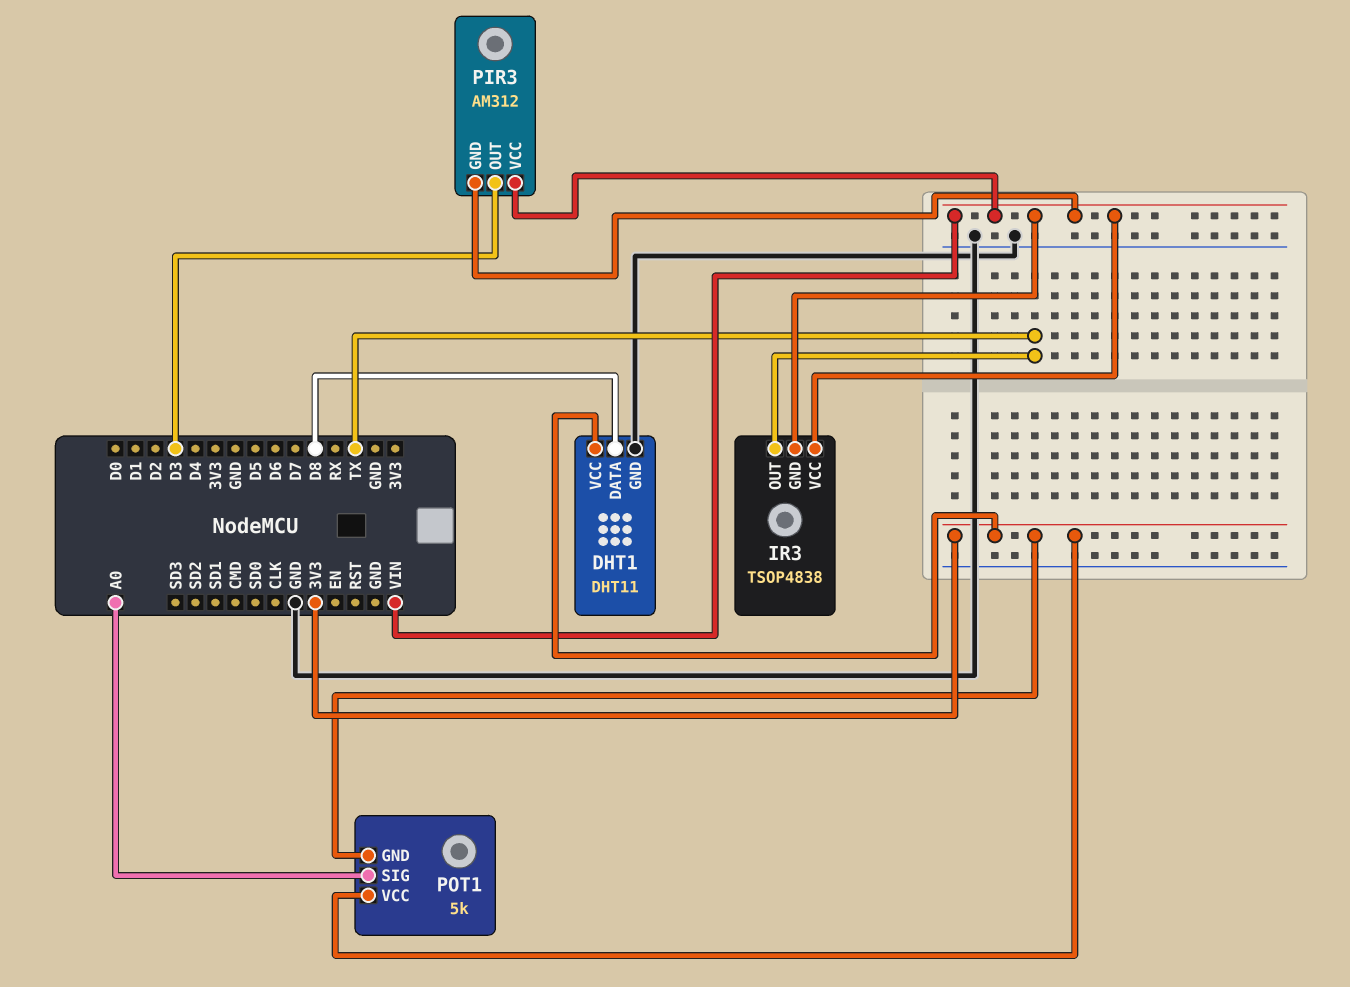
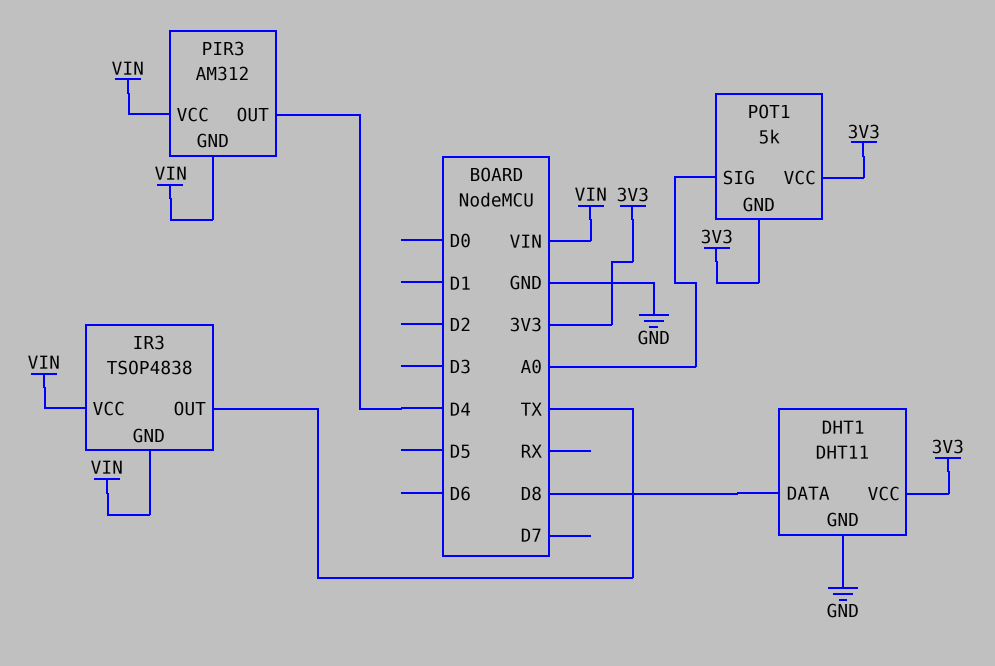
PIR3 pin OUT: D3 -> D4

